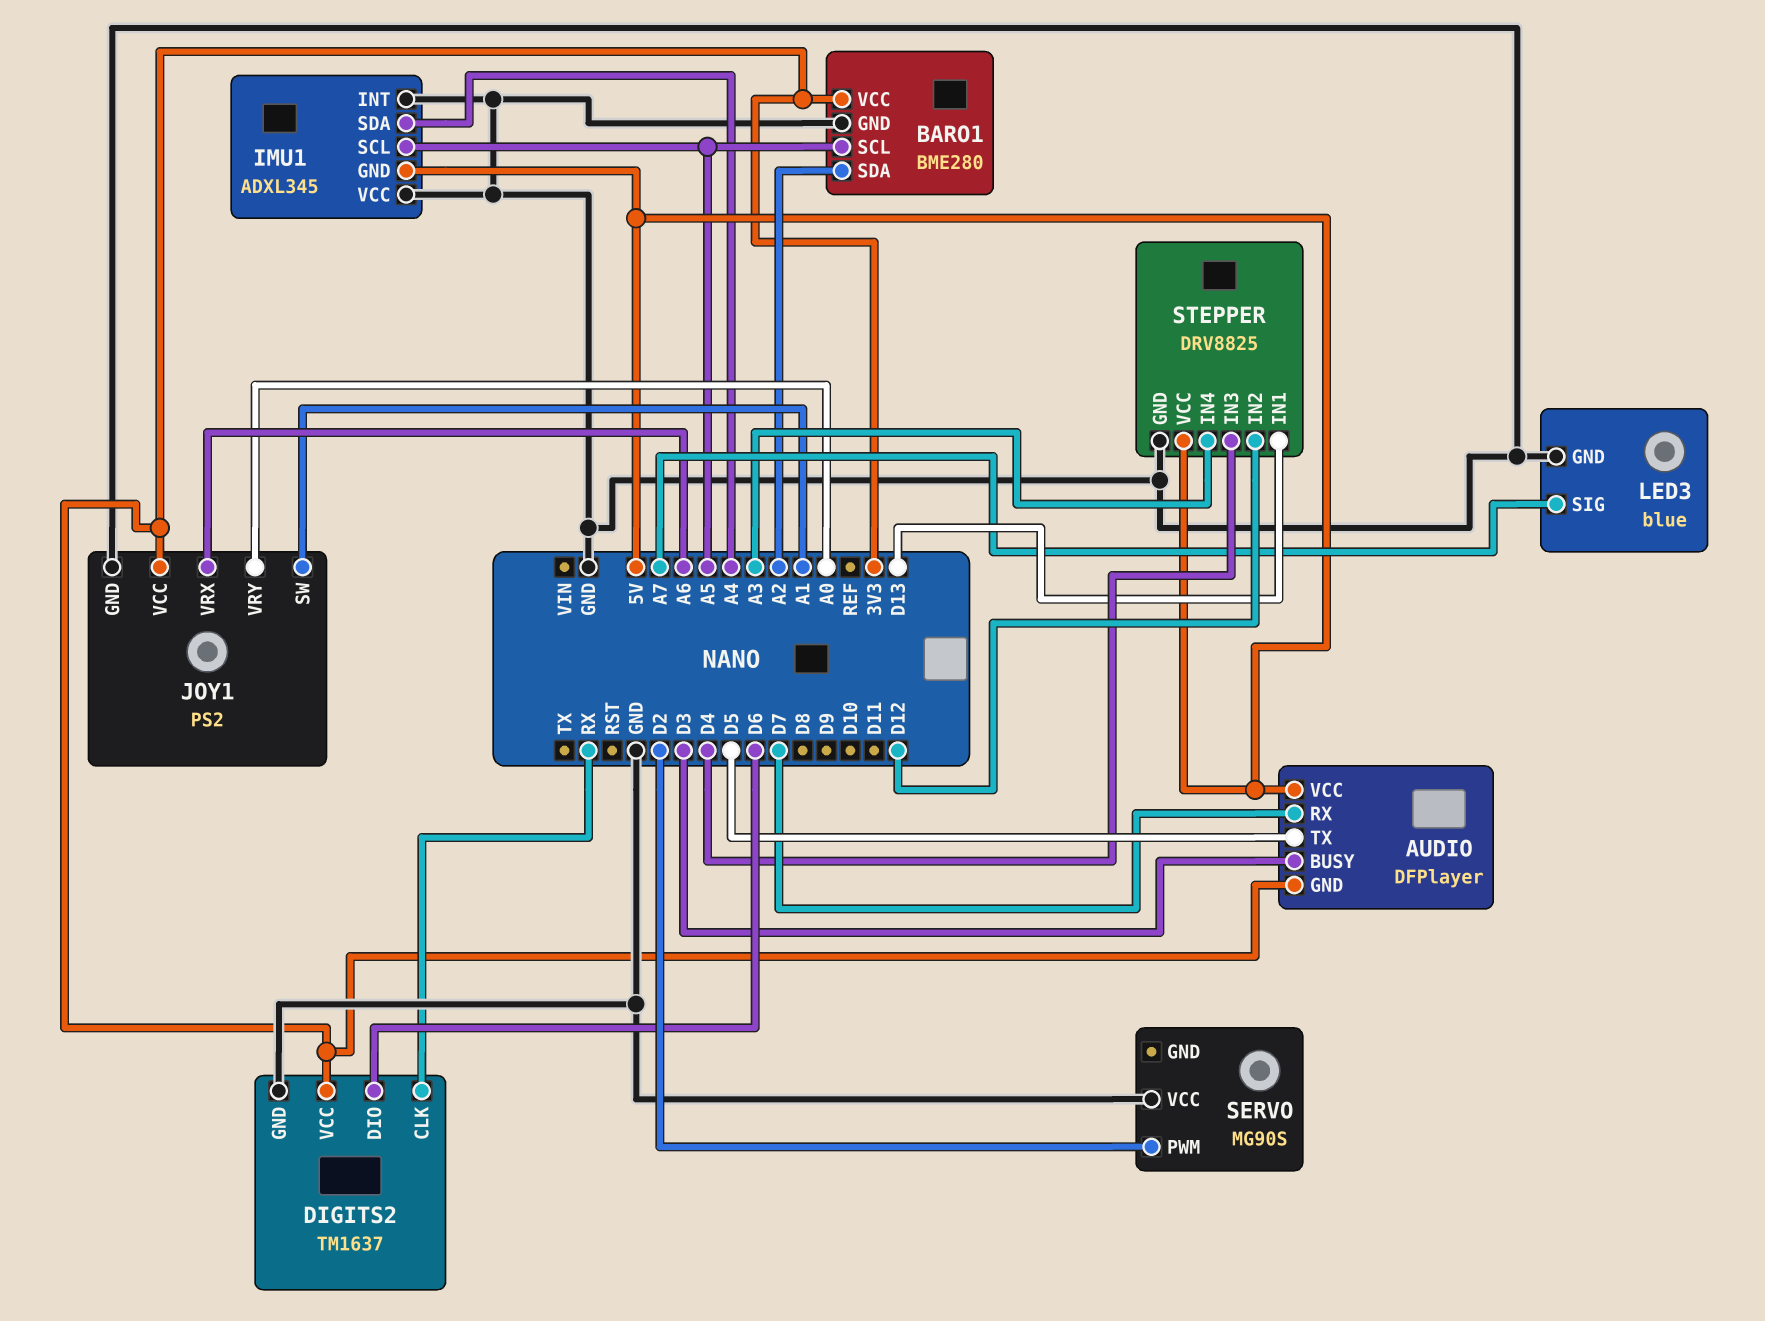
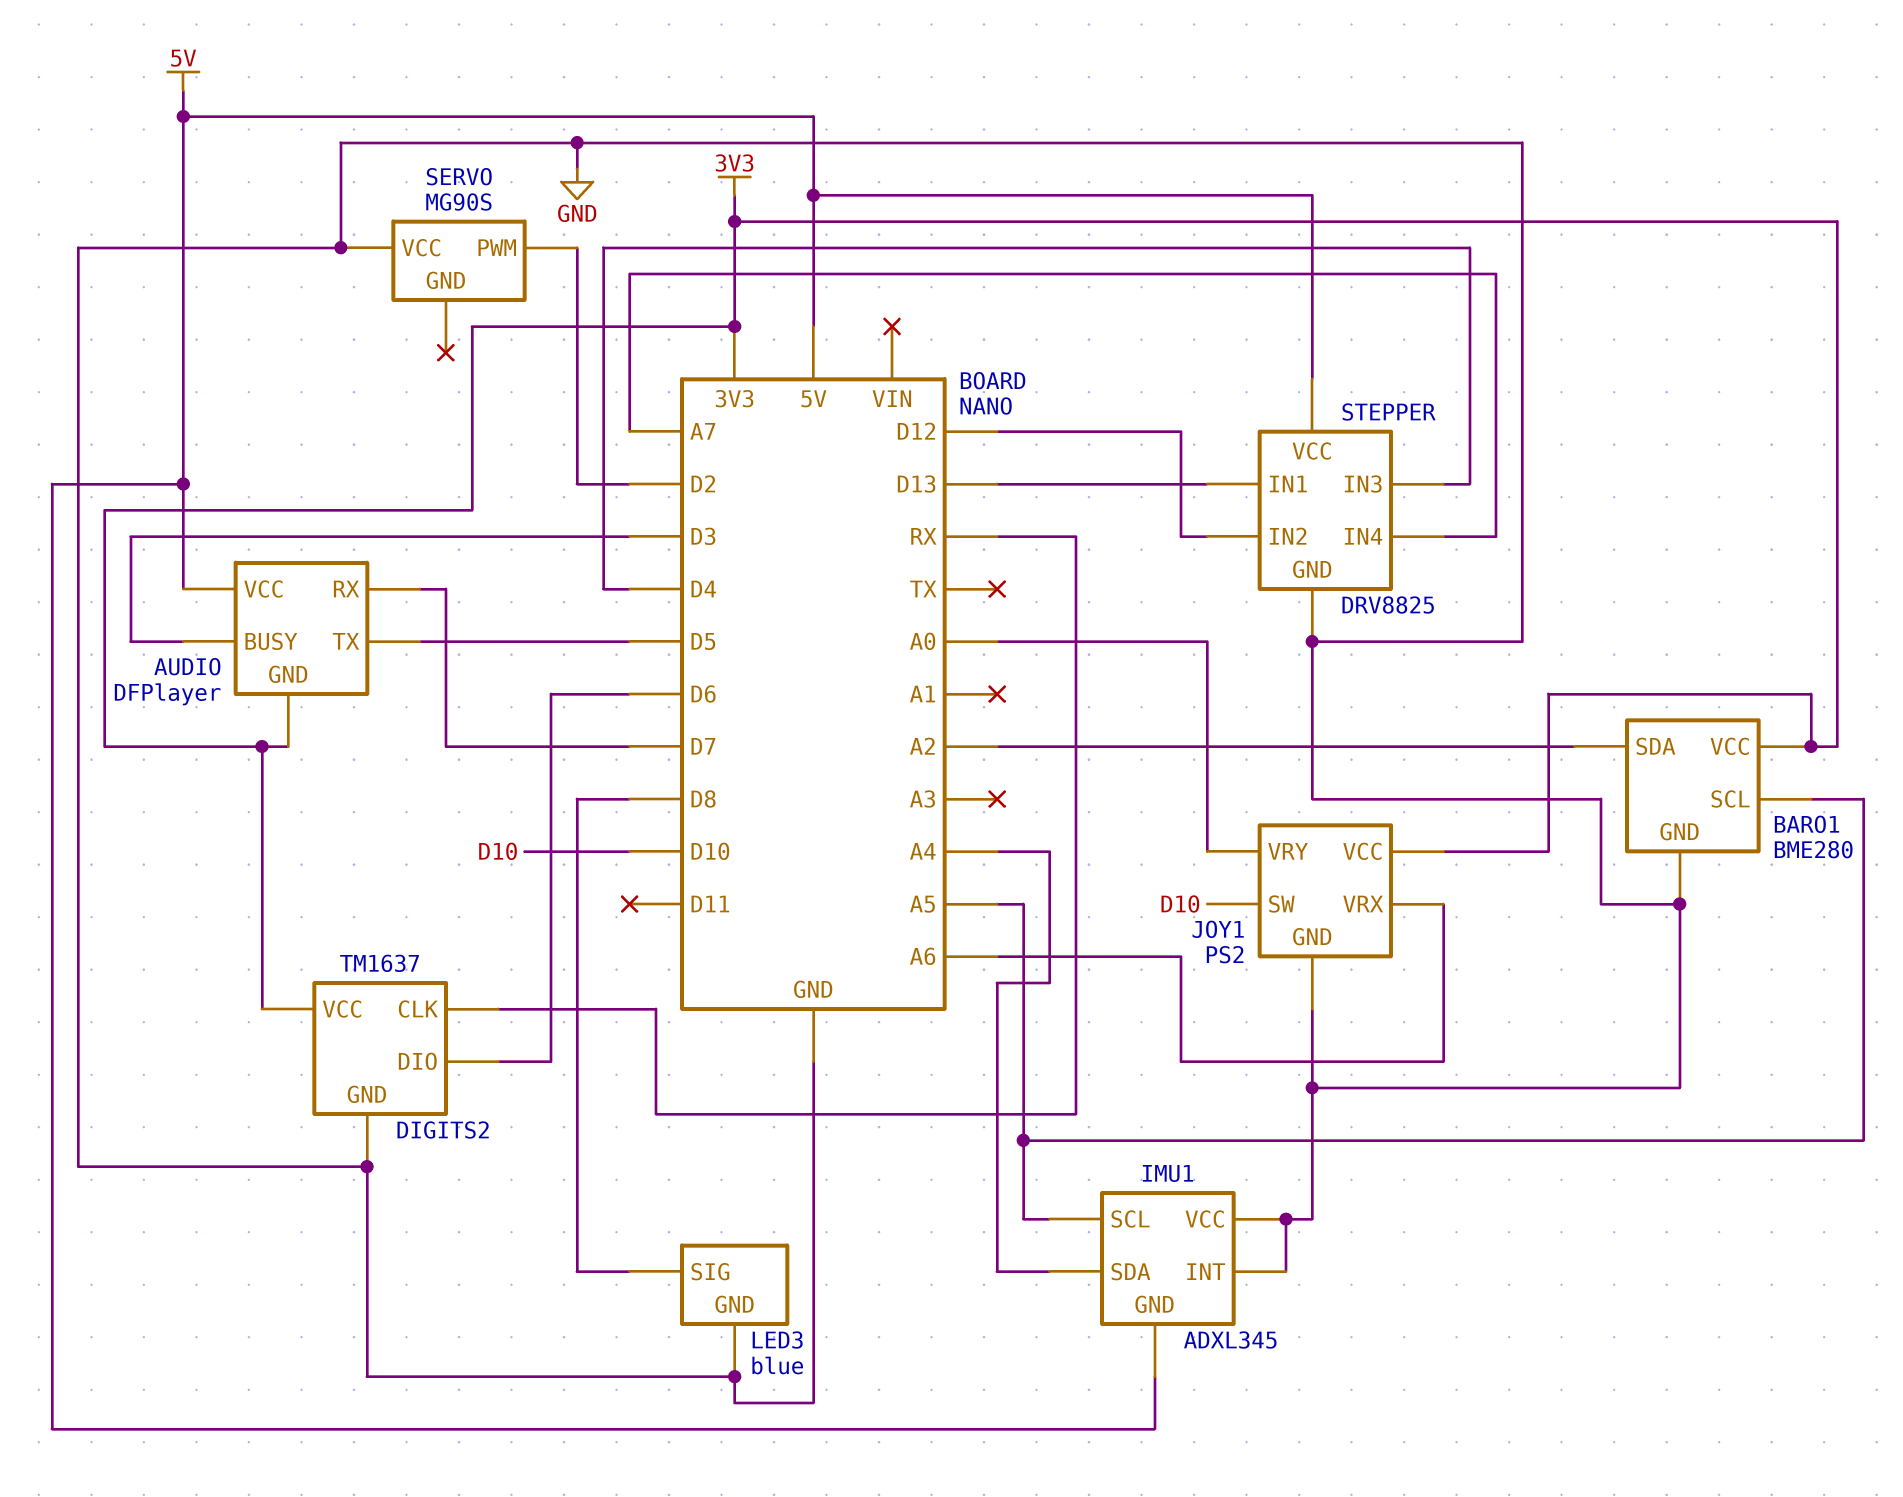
JOY1 pin SW: A1 -> D10
LED3 pin SIG: A7 -> D8
STEPPER pin IN4: A3 -> A7

